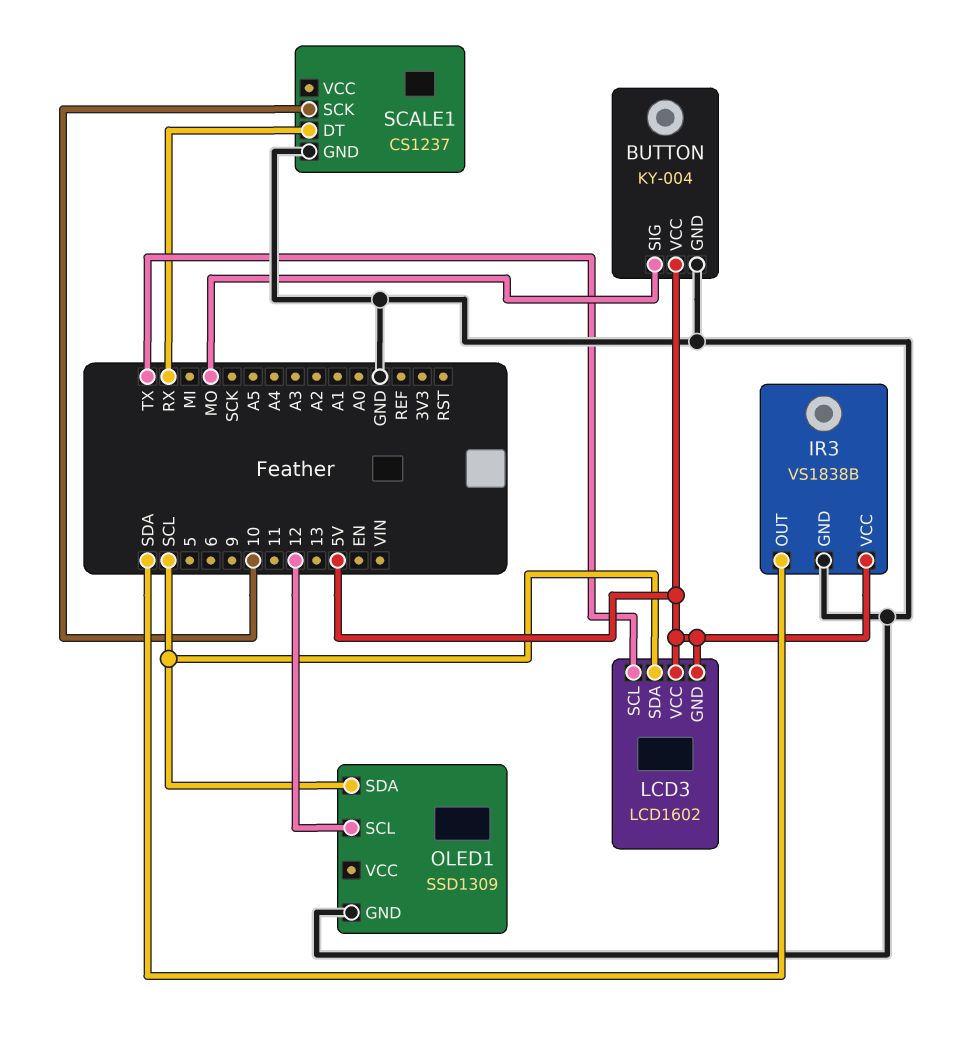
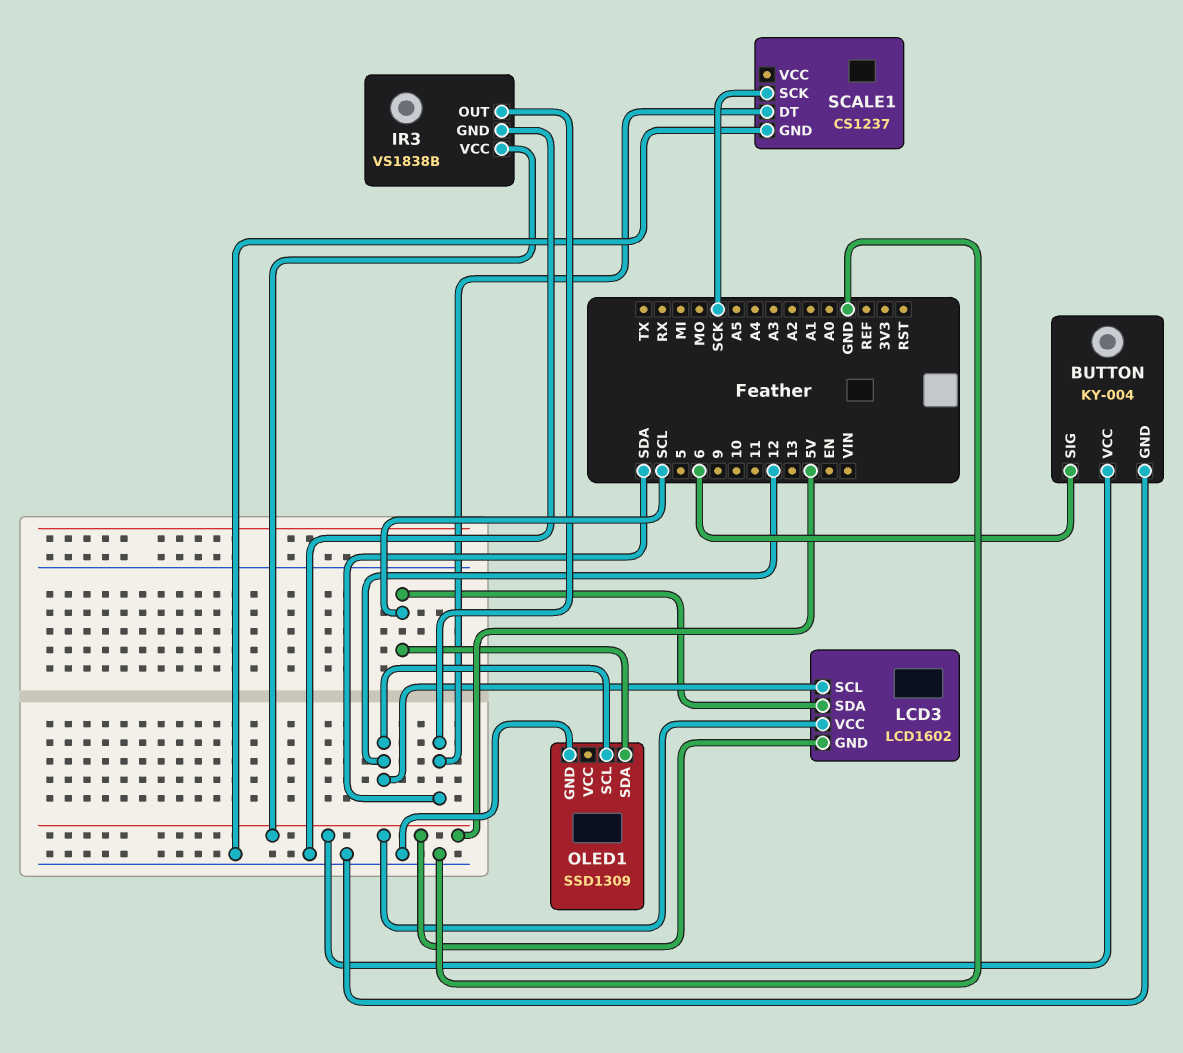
BUTTON pin SIG: MO -> 6
LCD3 pin SCL: TX -> 12
SCALE1 pin DT: RX -> SDA
SCALE1 pin SCK: 10 -> SCK

